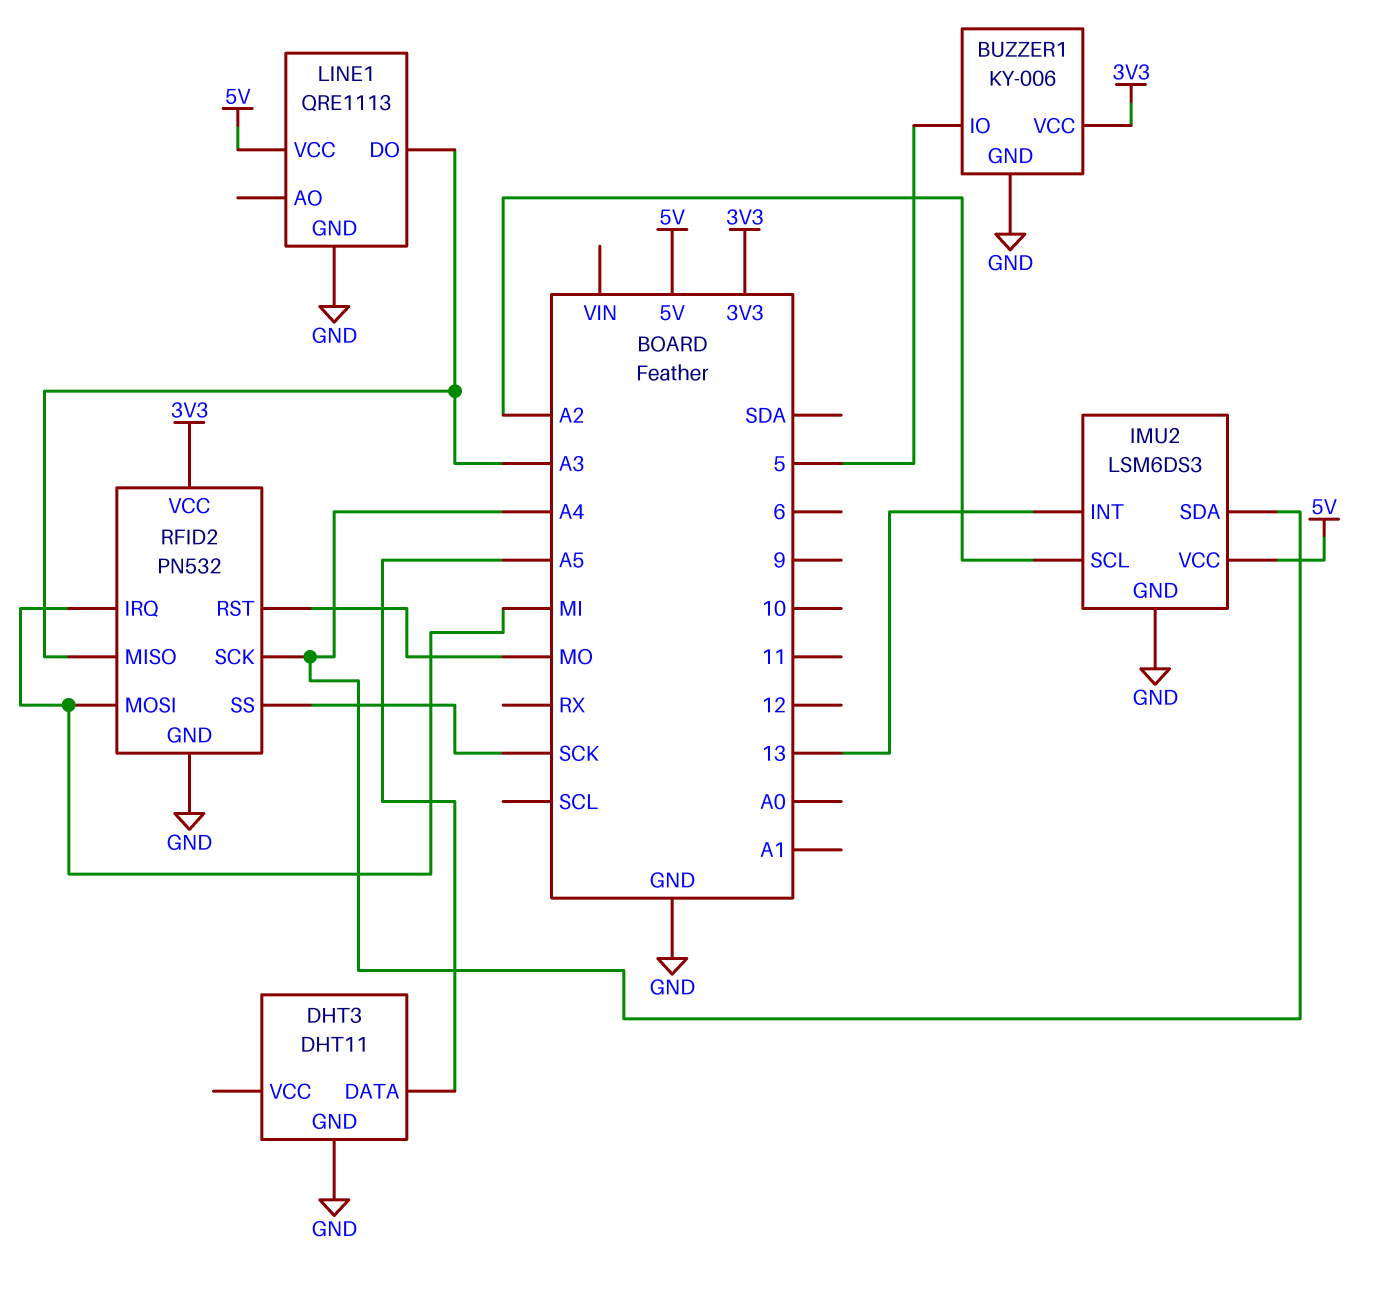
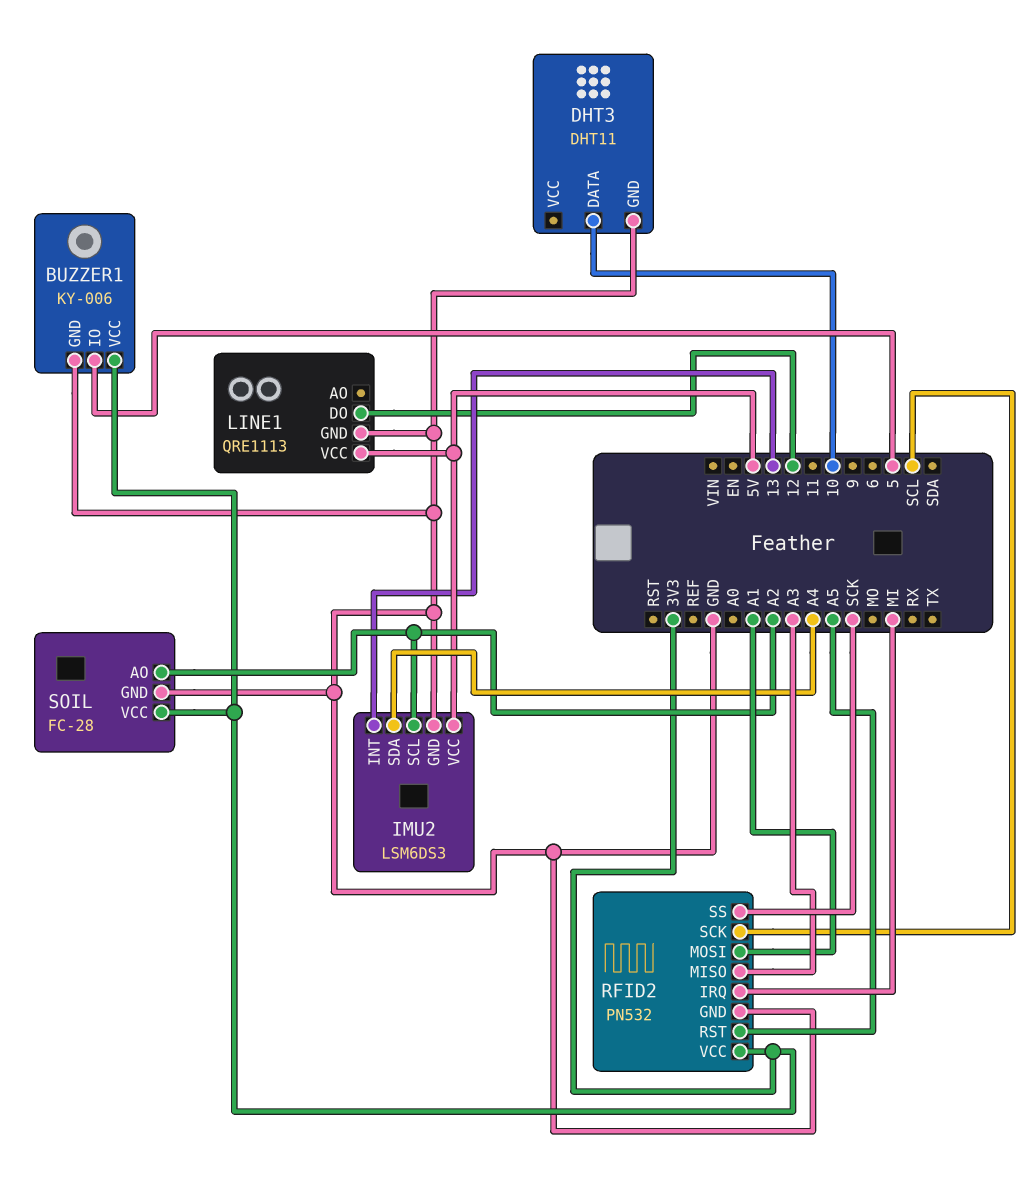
DHT3 pin DATA: A5 -> 10
LINE1 pin DO: A3 -> 12
RFID2 pin MOSI: MI -> A1
RFID2 pin RST: MO -> A5
RFID2 pin SCK: A4 -> SCL
SOIL: none -> FC-28
SOIL pin AO: none -> A2
SOIL pin GND: none -> GND
SOIL pin VCC: none -> 3V3

